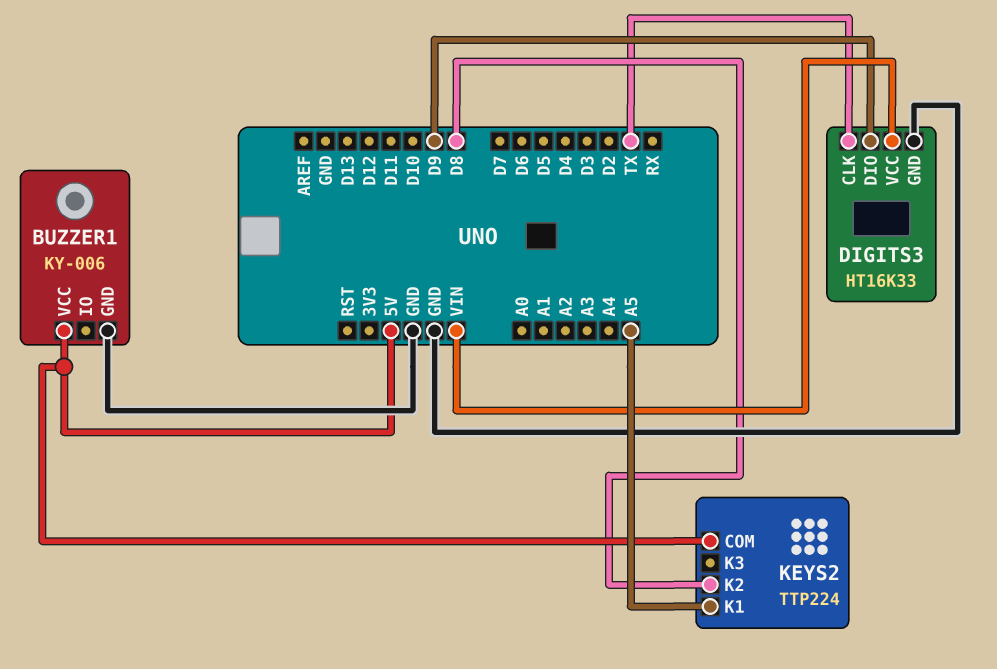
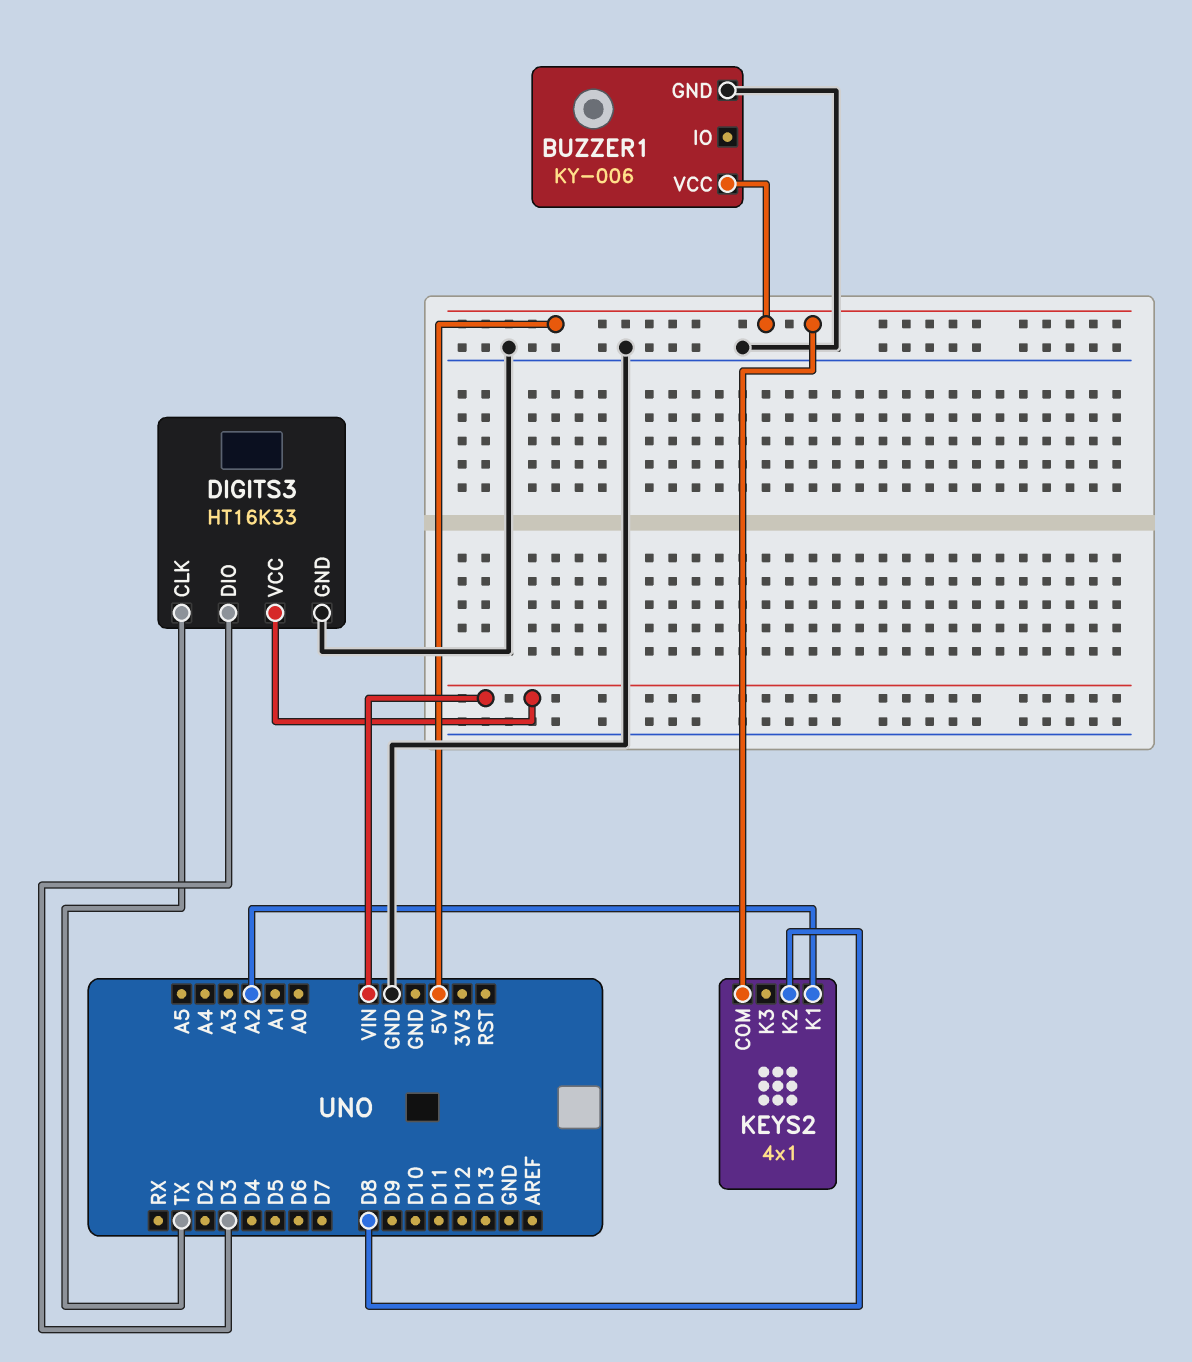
DIGITS3 pin DIO: D9 -> D3
KEYS2: TTP224 -> 4x1
KEYS2 pin K1: A5 -> A2

